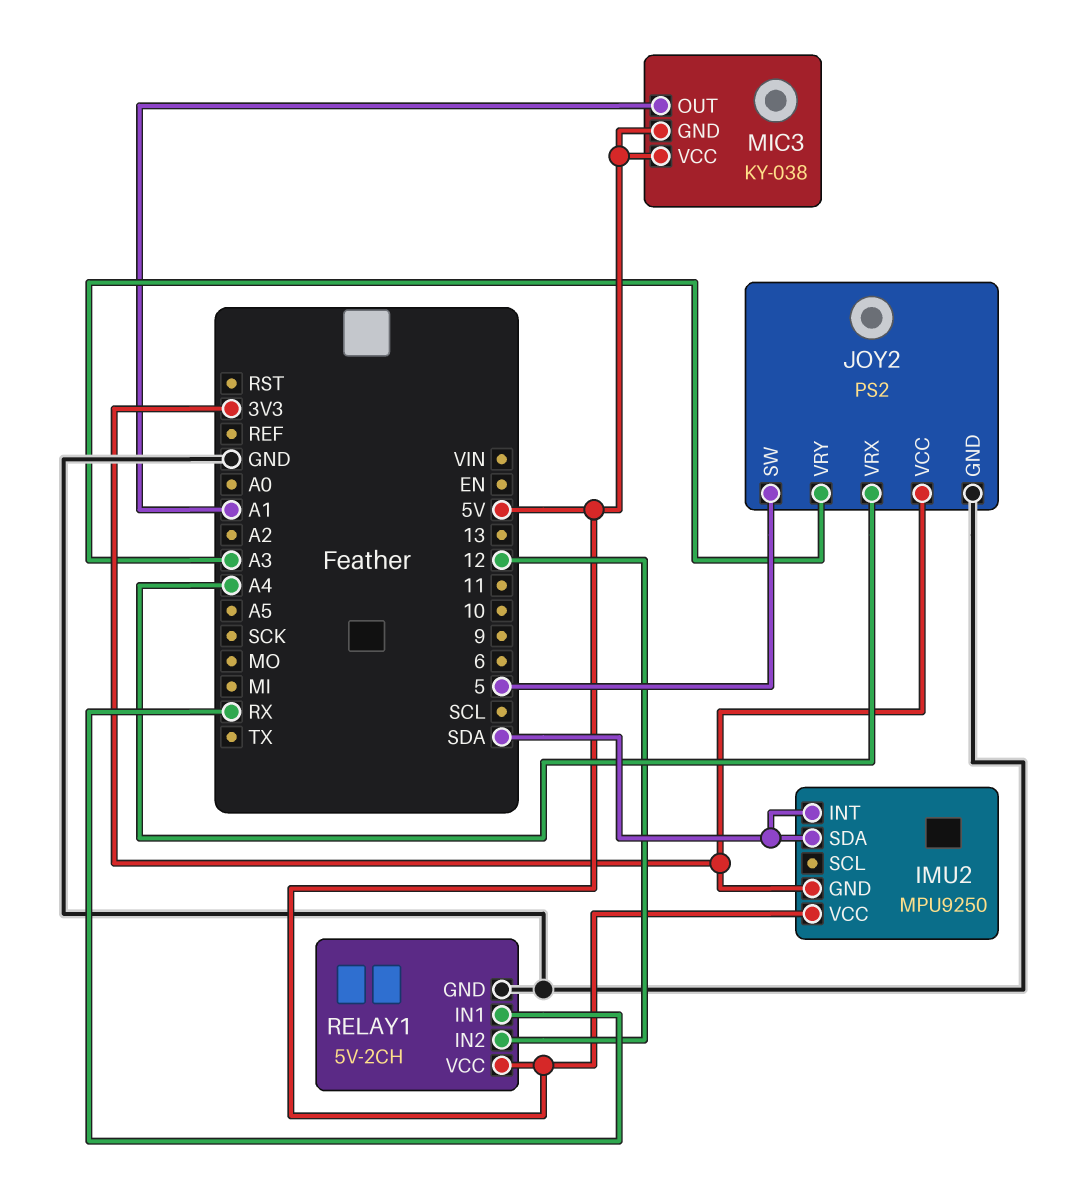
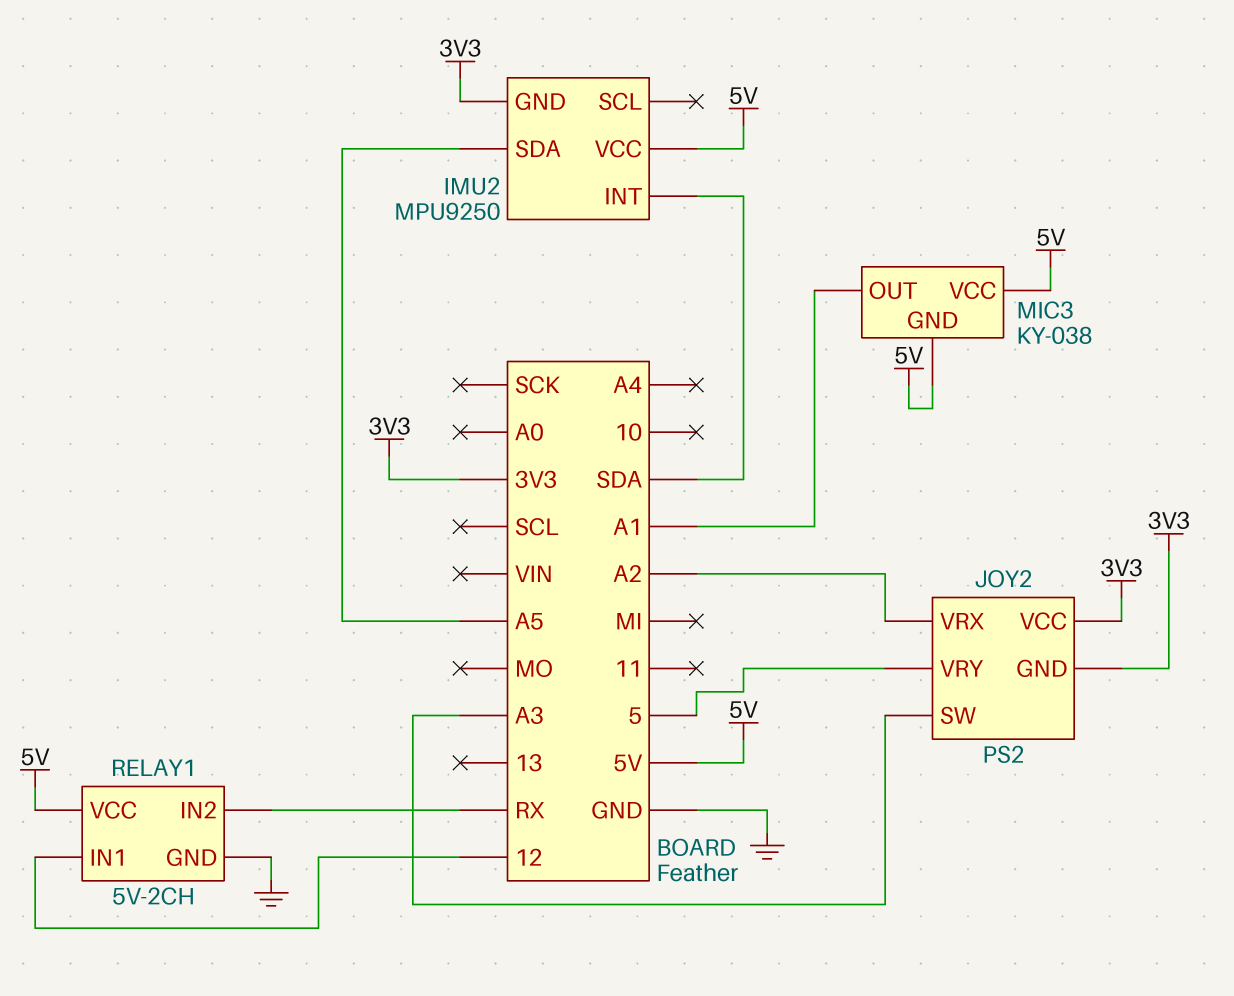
IMU2 pin SDA: SDA -> A5
JOY2 pin GND: GND -> 3V3
JOY2 pin SW: 5 -> A3
JOY2 pin VRX: A4 -> A2
JOY2 pin VRY: A3 -> 5
RELAY1 pin IN1: RX -> 12
RELAY1 pin IN2: 12 -> RX

